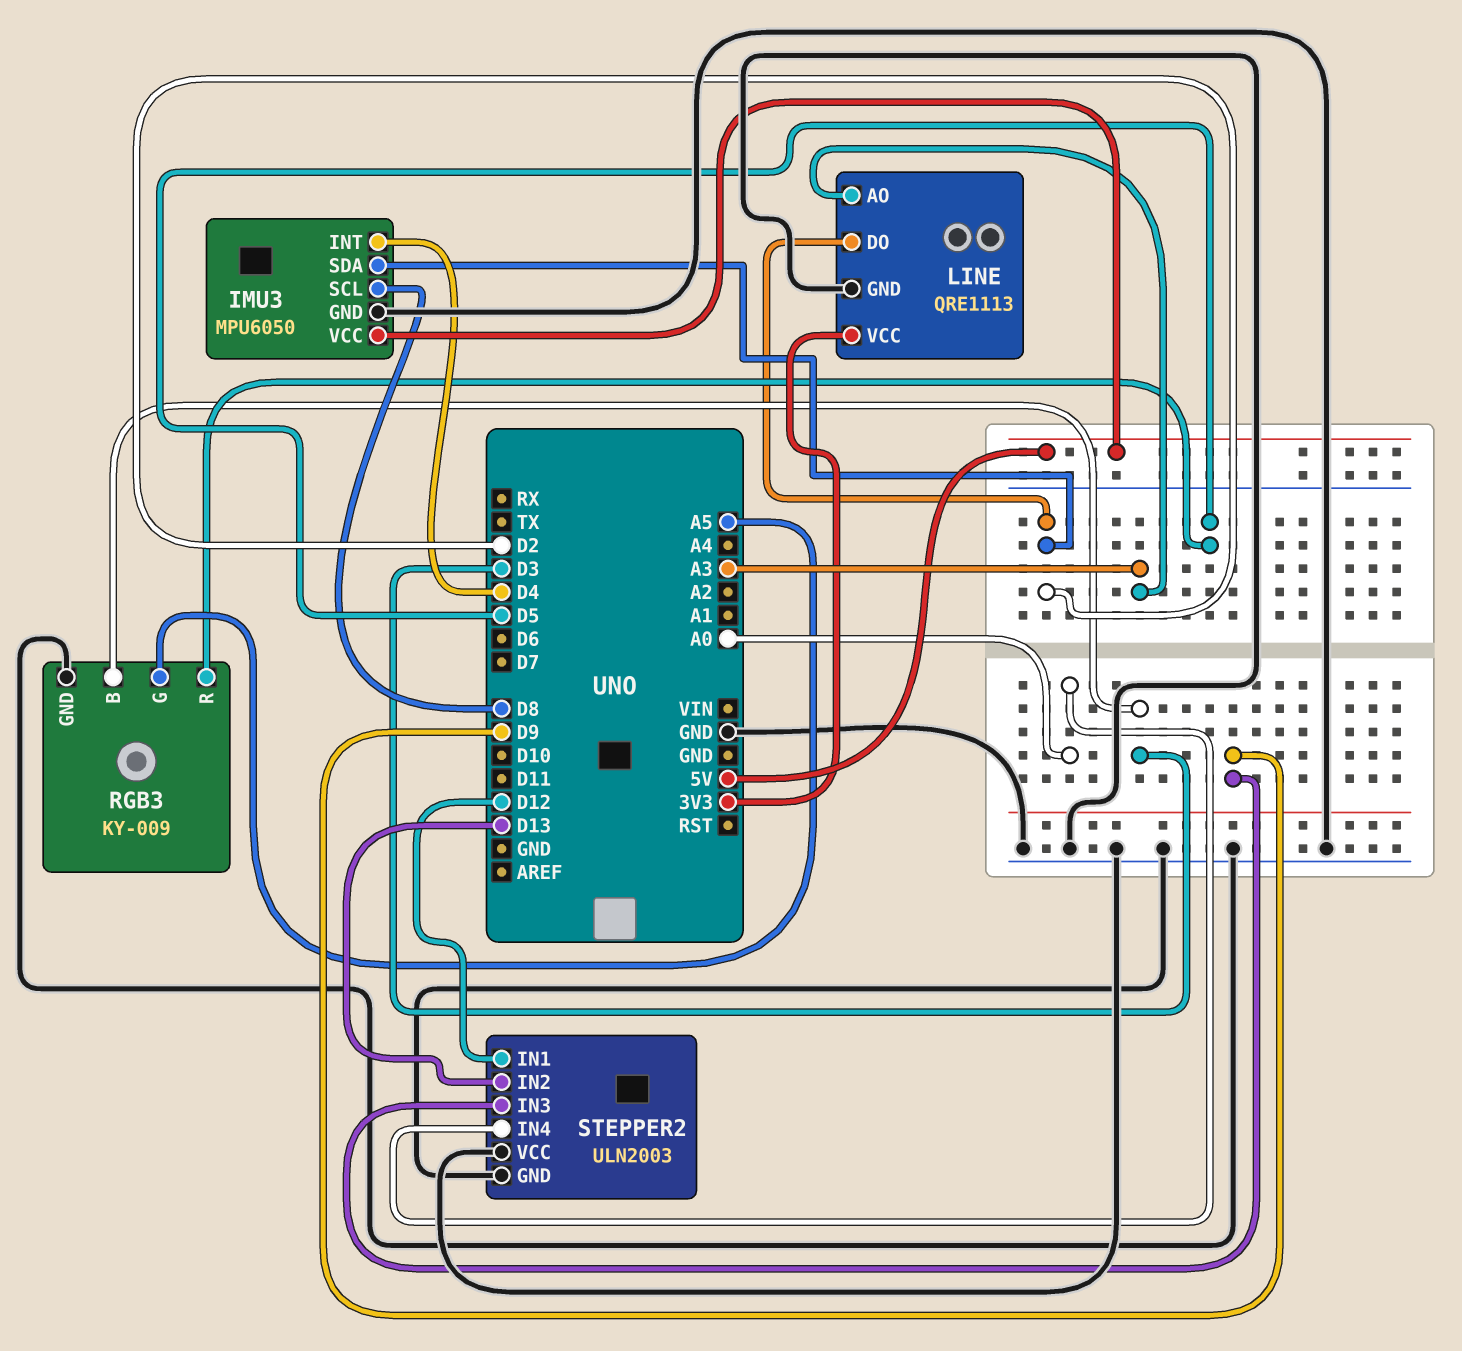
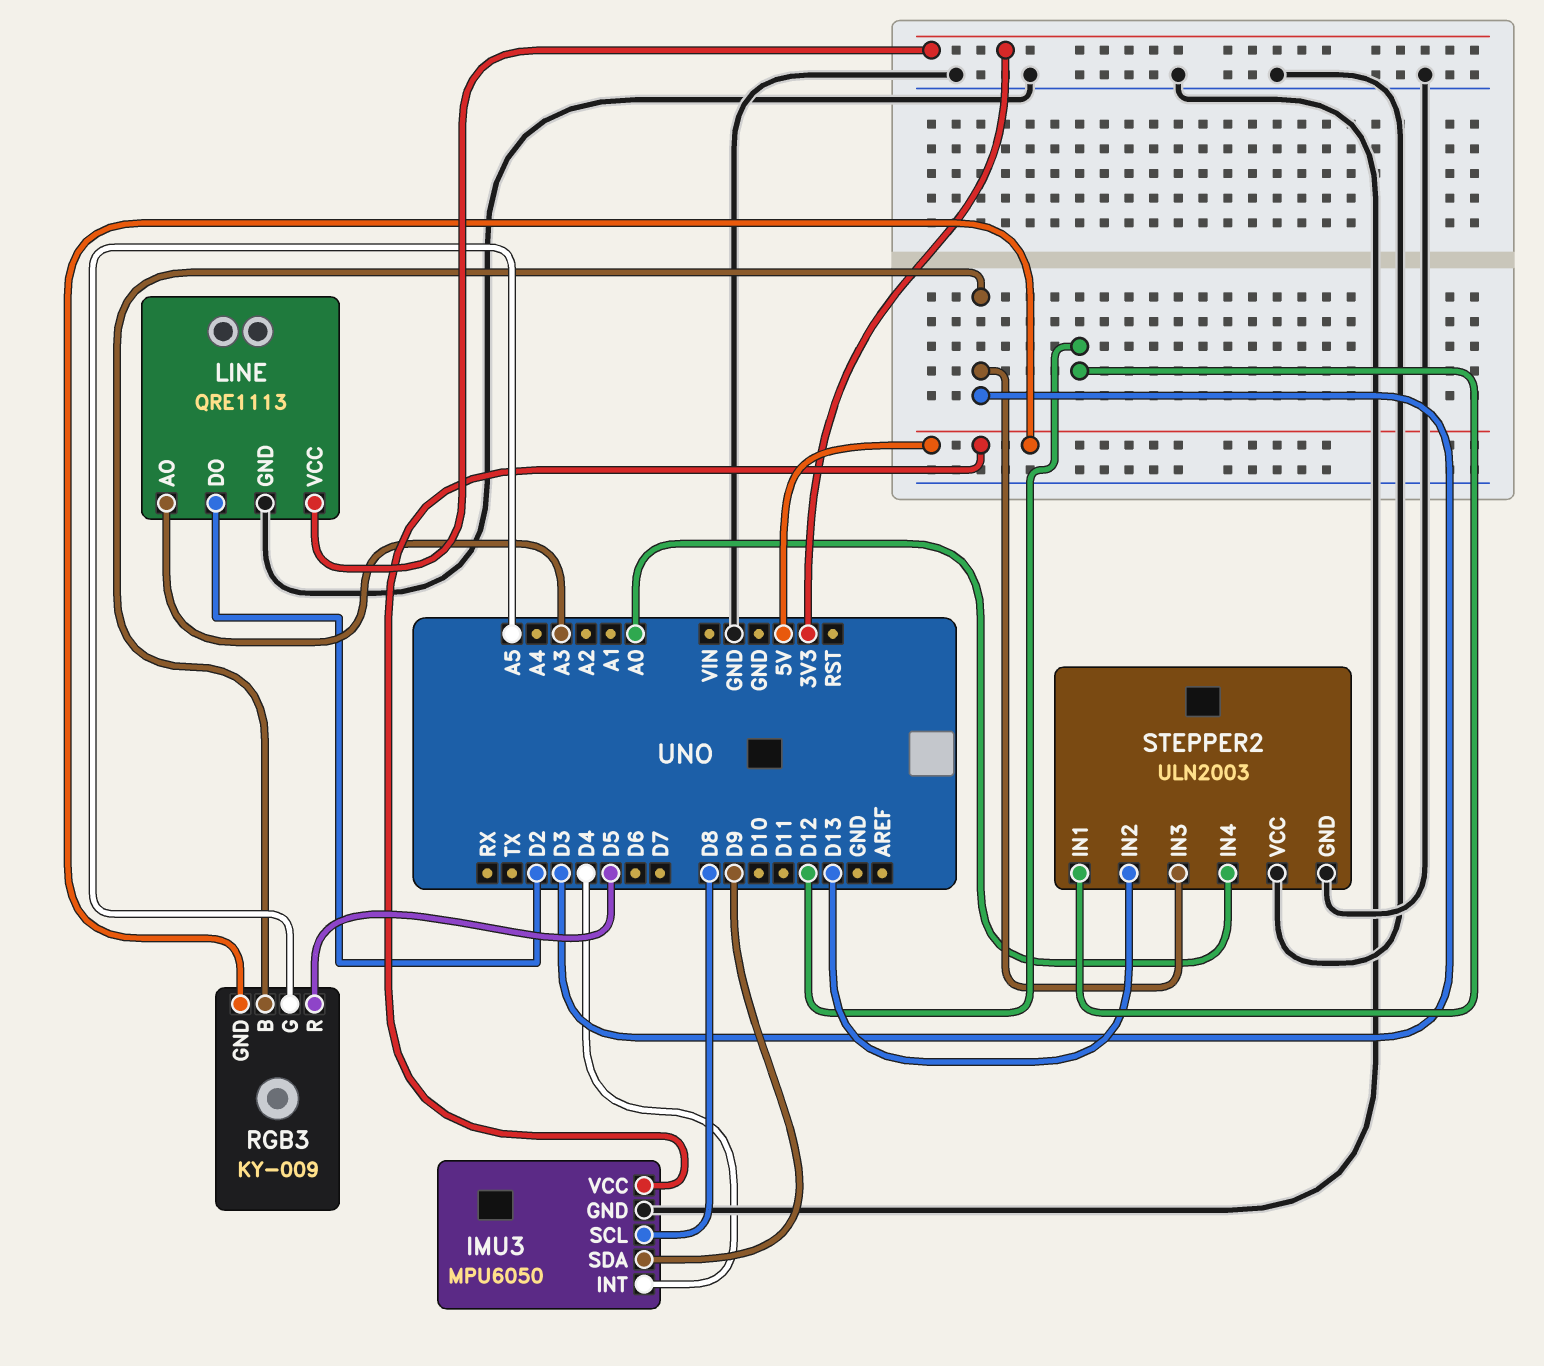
IMU3 pin SDA: D2 -> D9
RGB3 pin GND: GND -> 5V
STEPPER2 pin IN3: D9 -> D3

